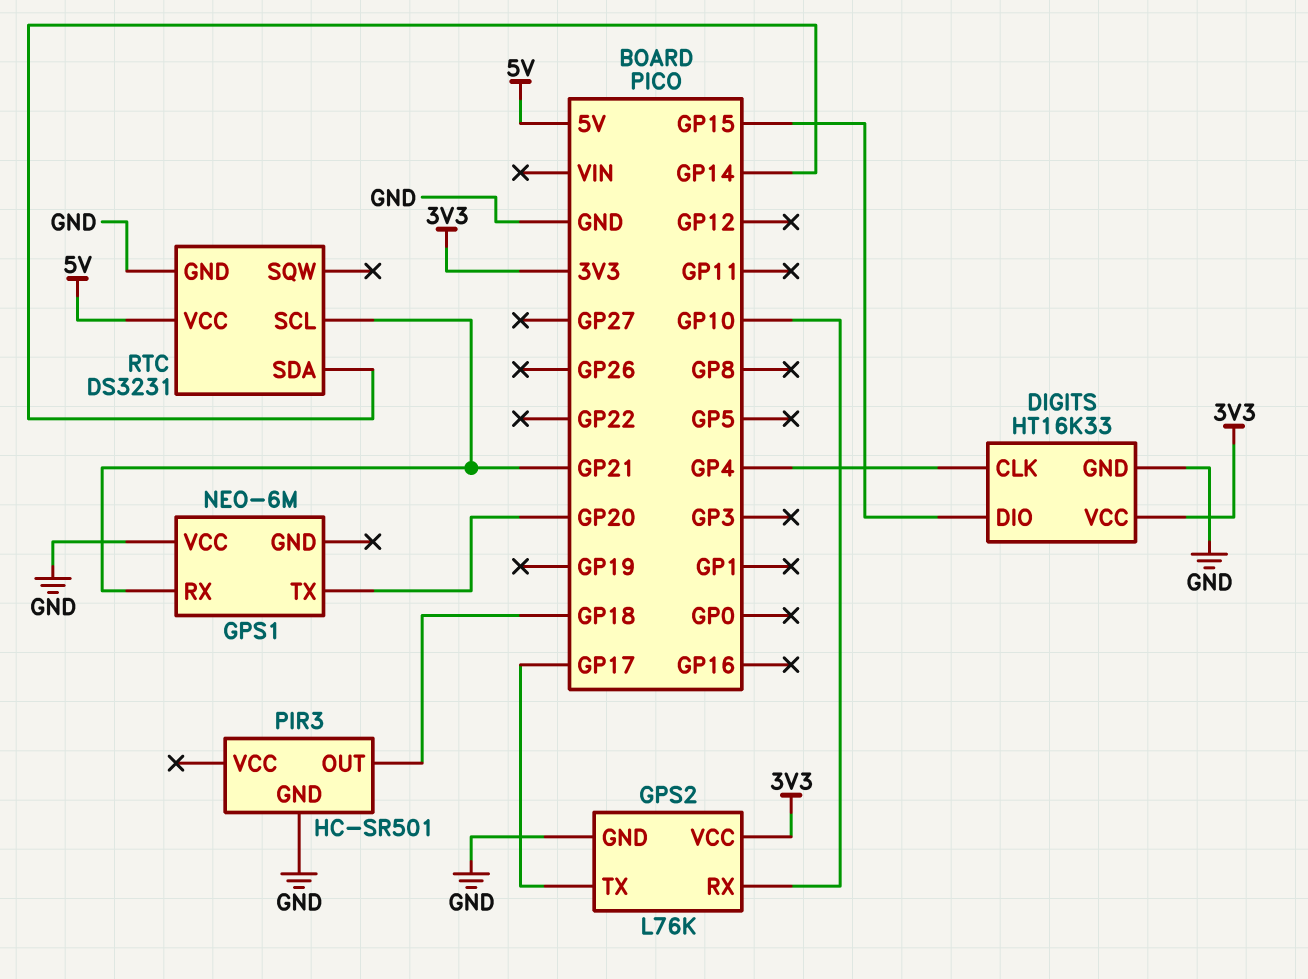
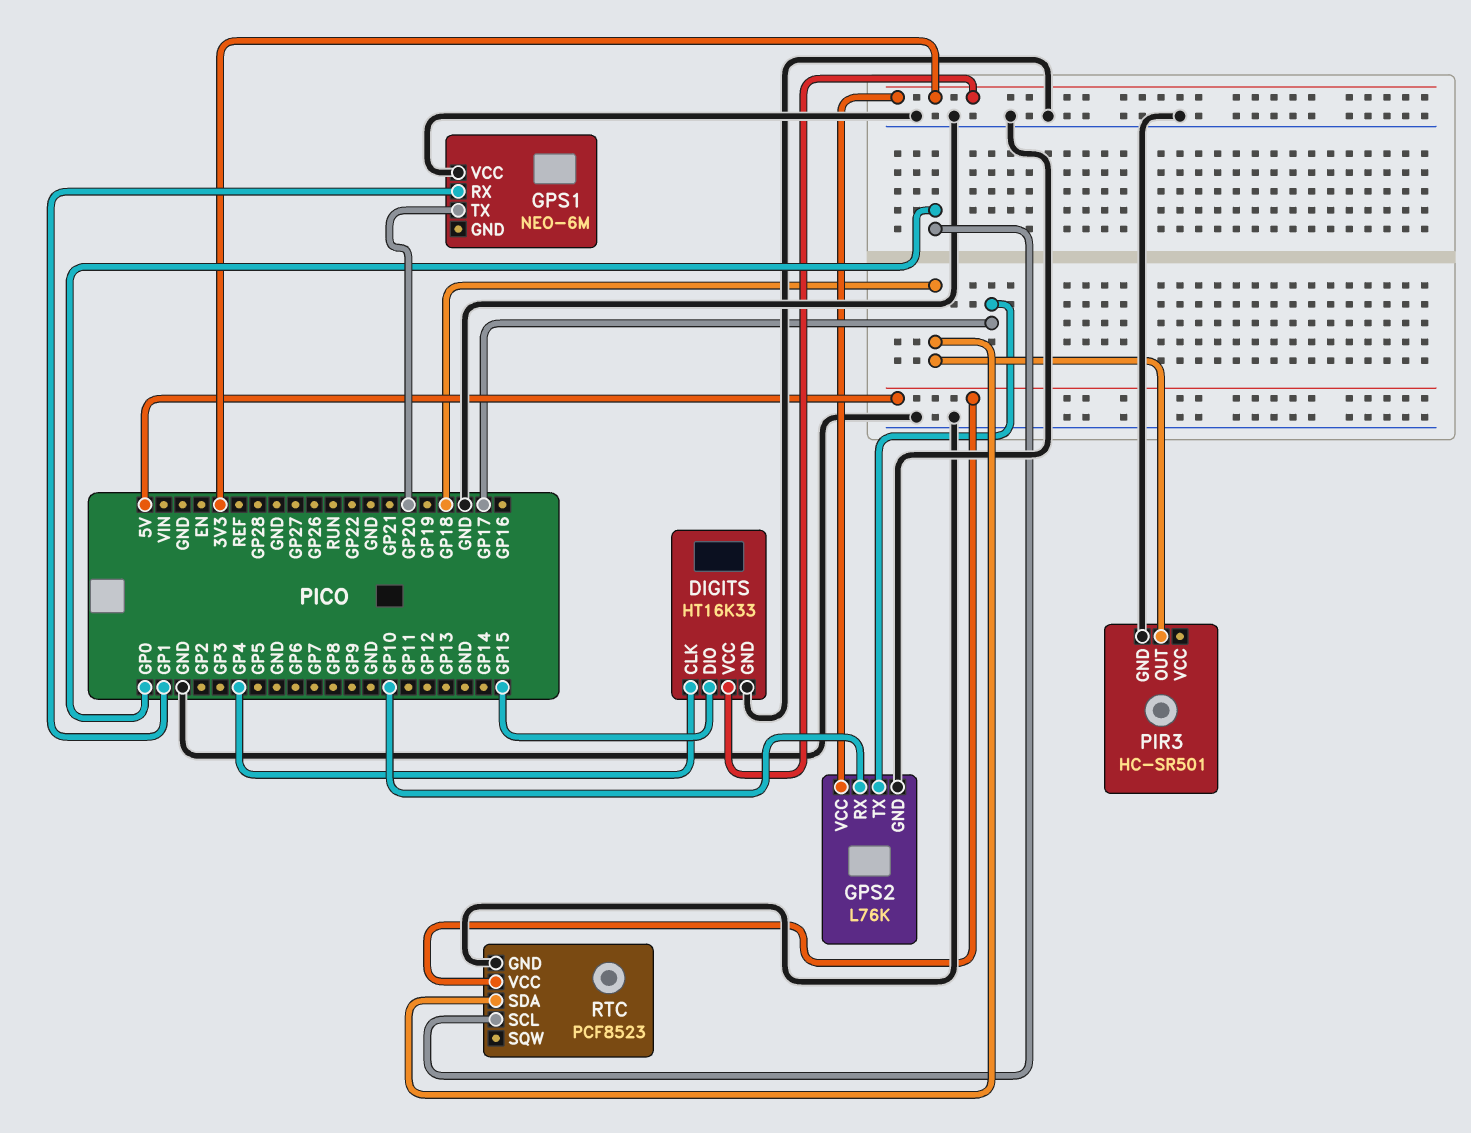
GPS1 pin RX: GP21 -> GP1
RTC: DS3231 -> PCF8523
RTC pin SCL: GP21 -> GP0
RTC pin SDA: GP14 -> GP18

